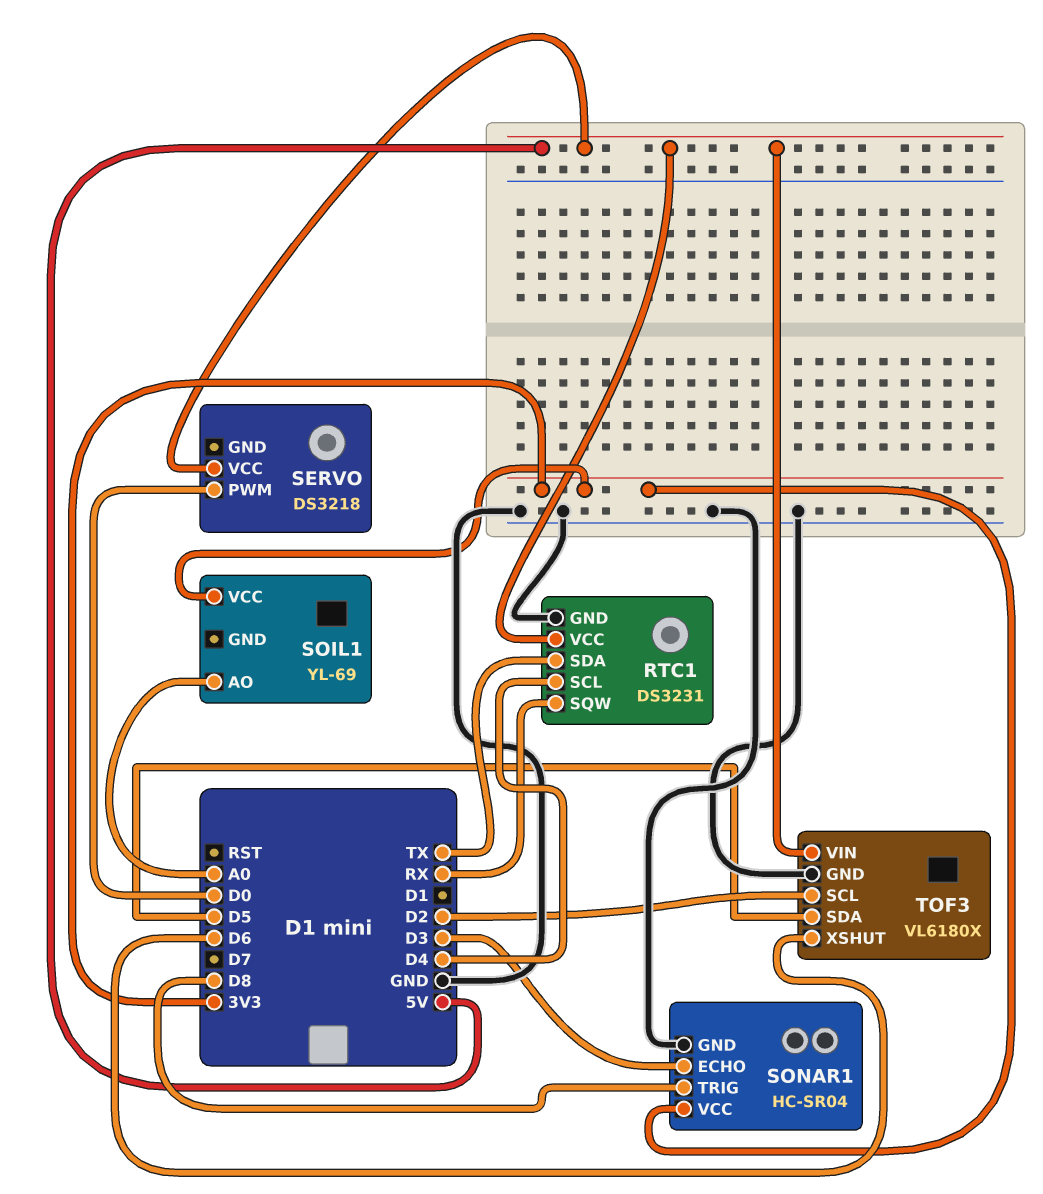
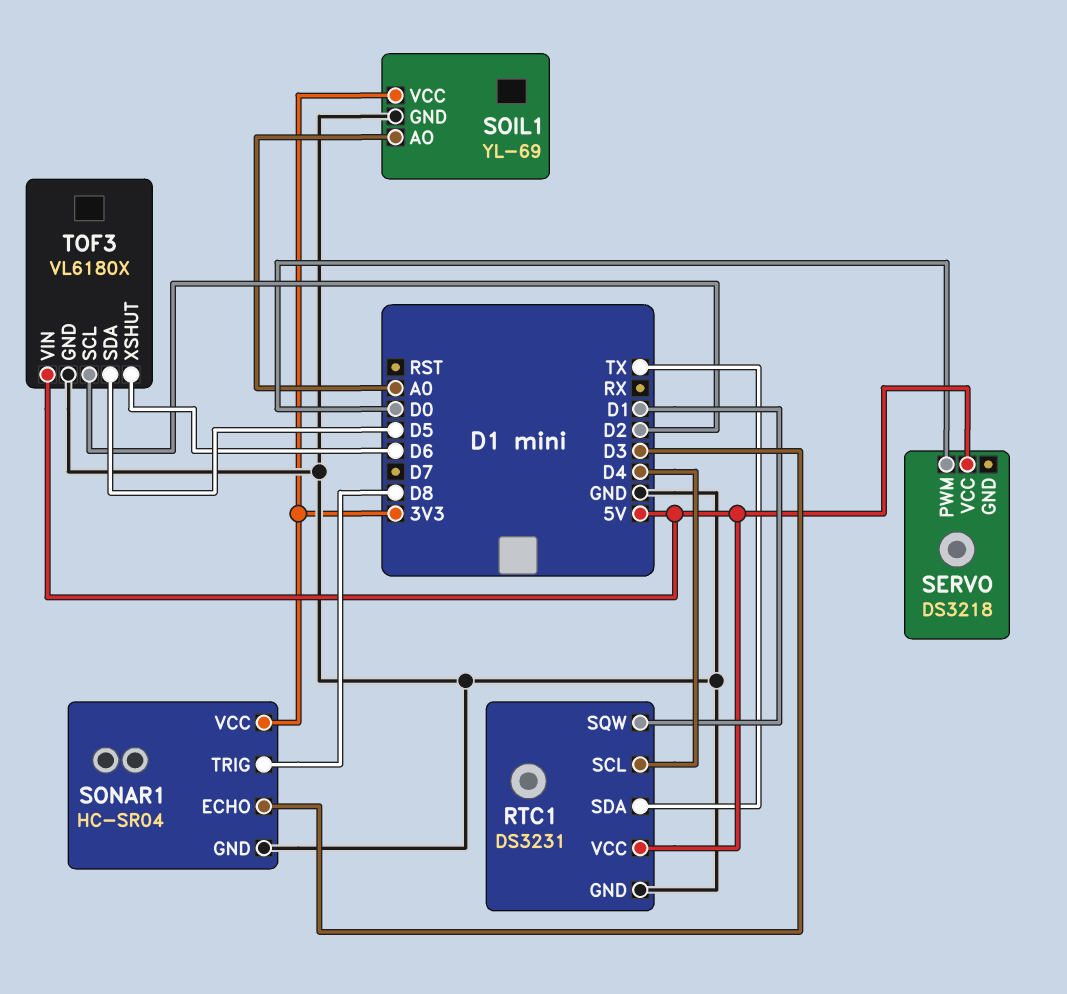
RTC1 pin SQW: RX -> D1
SOIL1 pin GND: none -> GND

